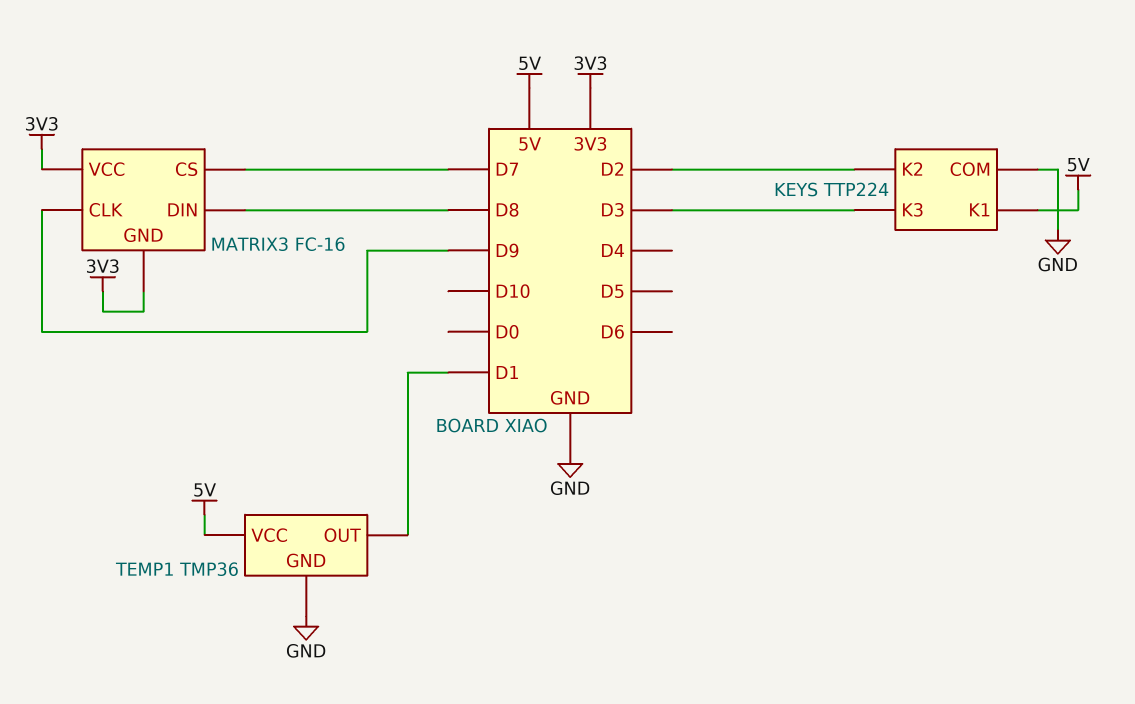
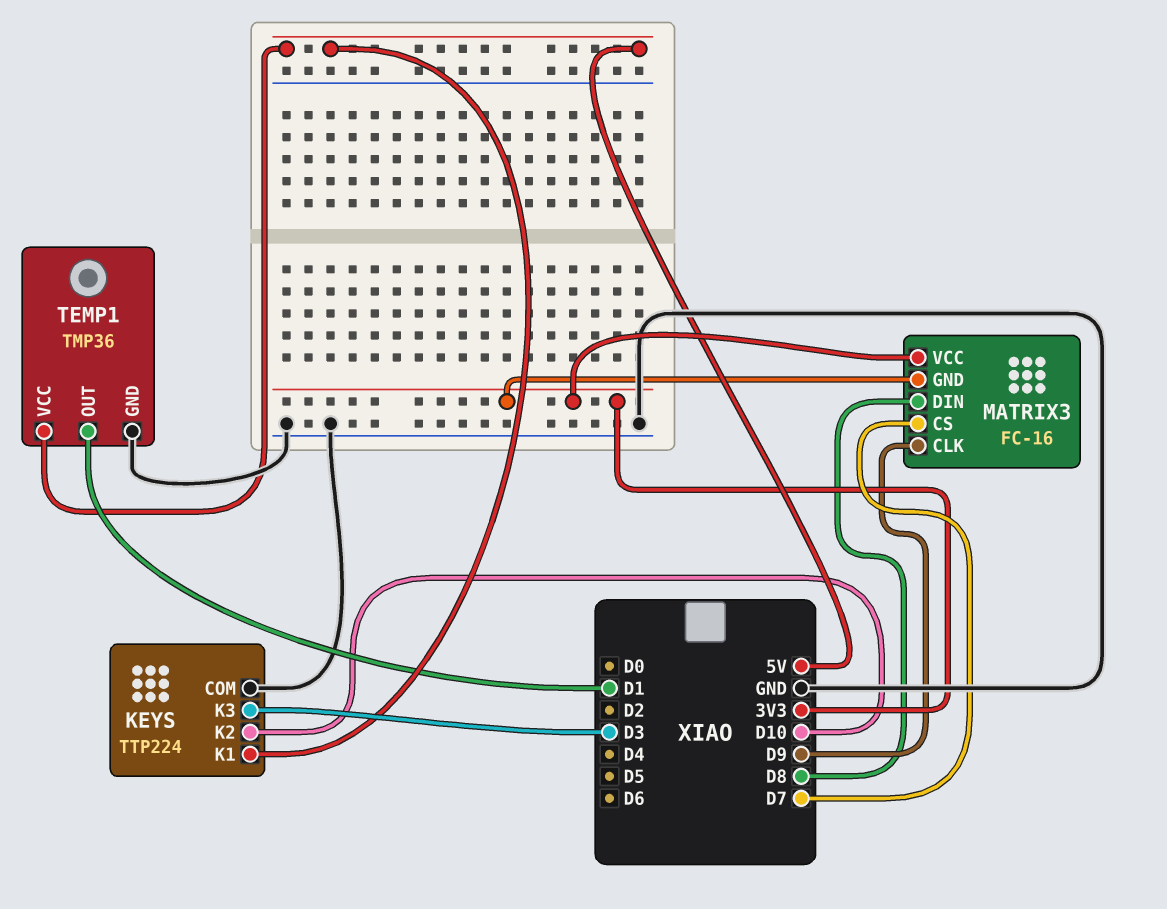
KEYS pin K2: D2 -> D10

